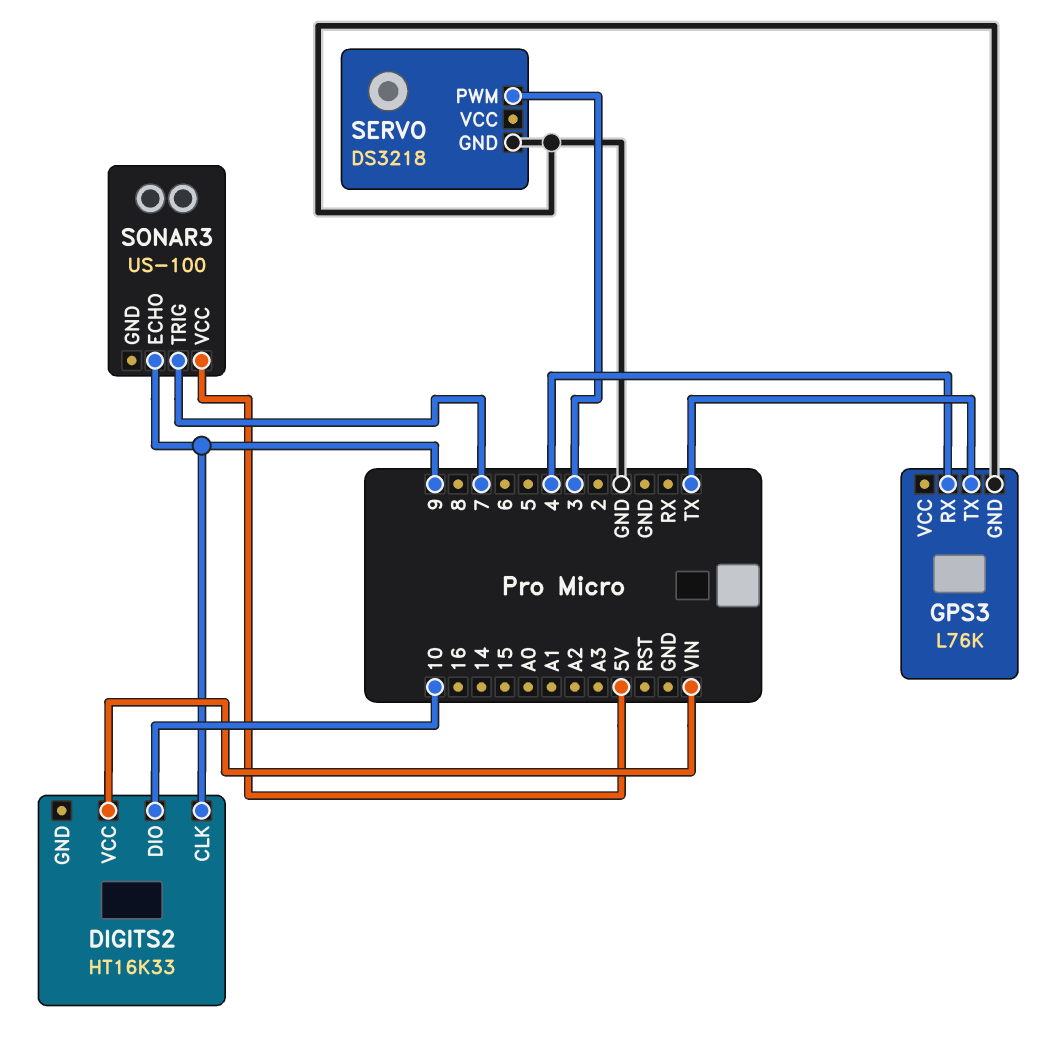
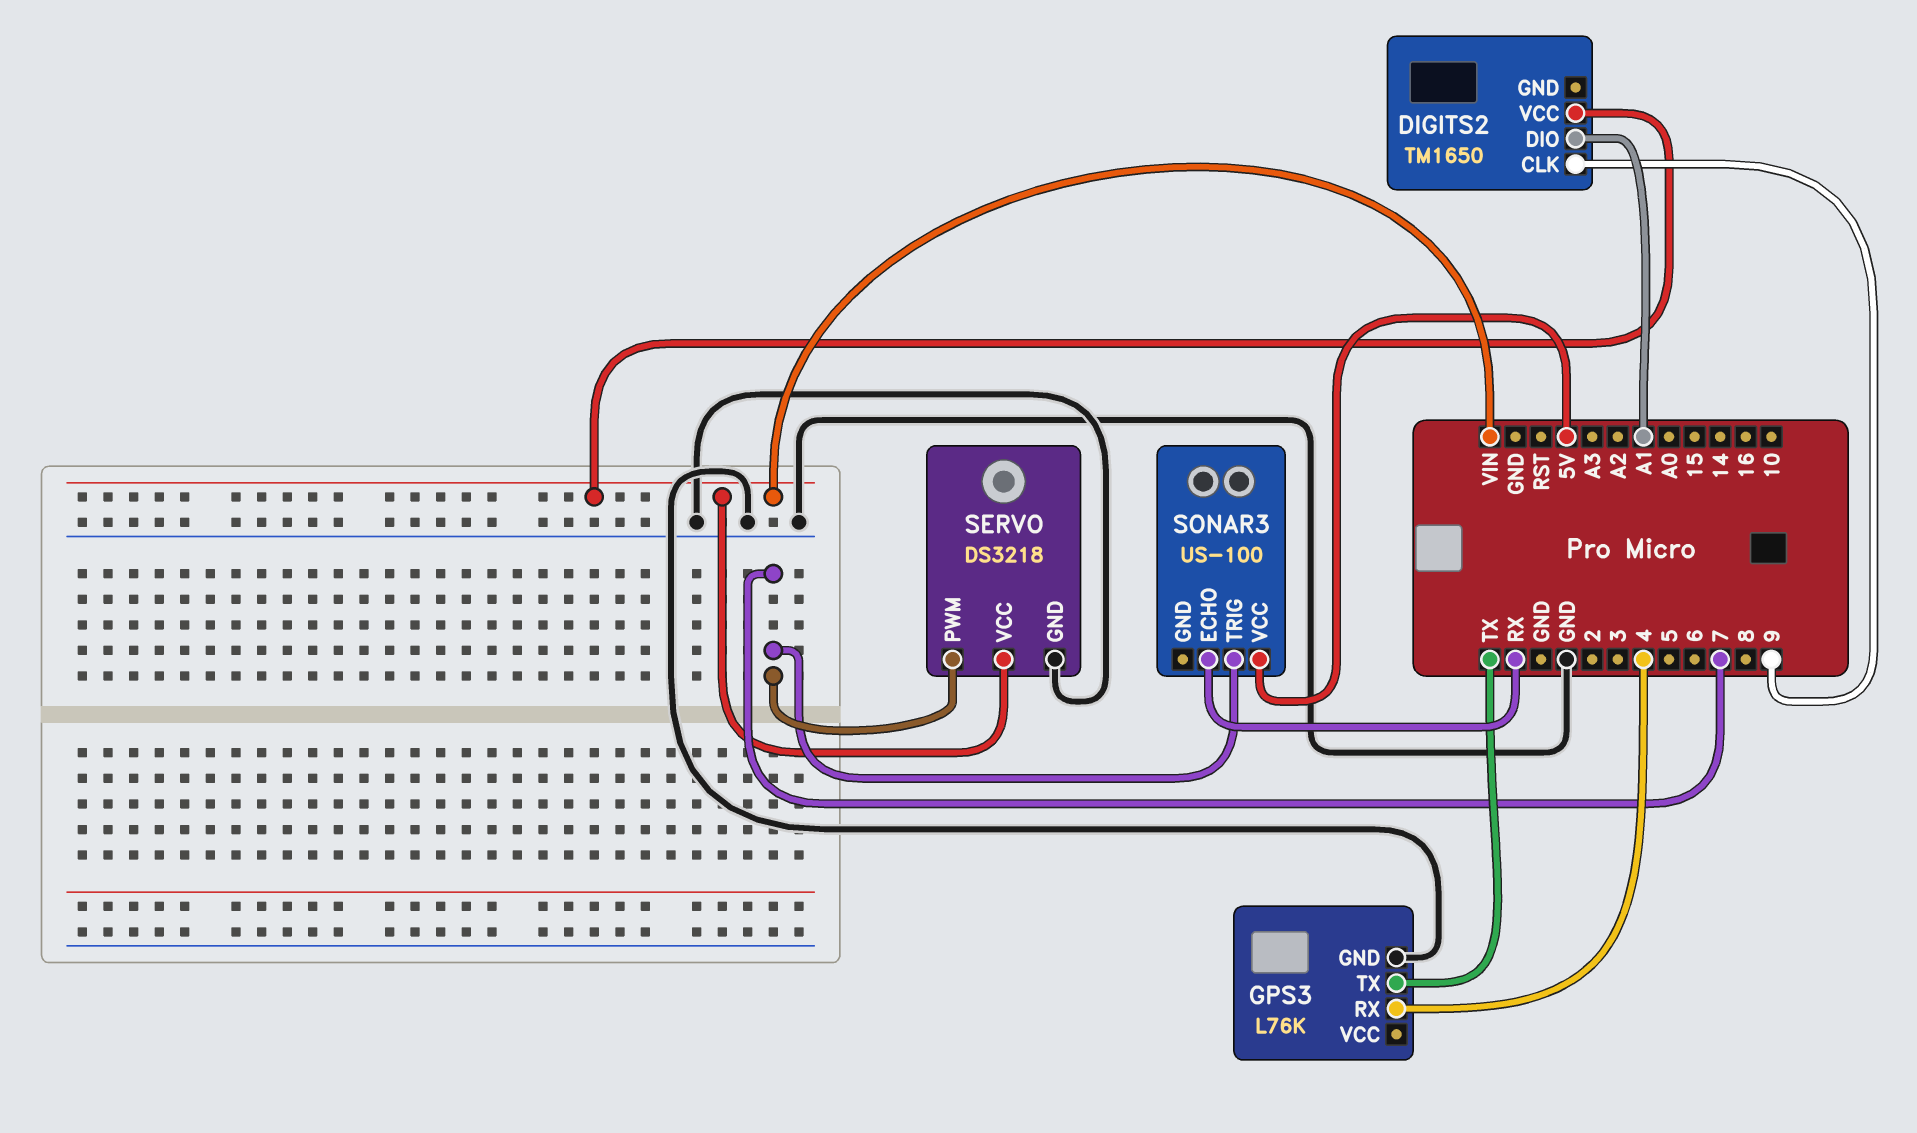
DIGITS2: HT16K33 -> TM1650
DIGITS2 pin DIO: 10 -> A1
SERVO pin PWM: 3 -> 7
SERVO pin VCC: none -> VIN
SONAR3 pin ECHO: 9 -> RX

